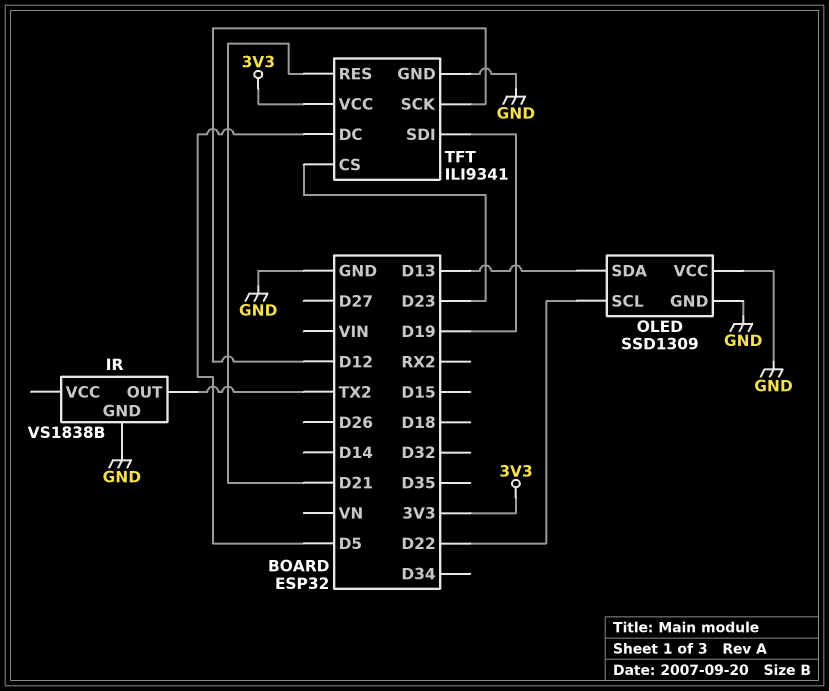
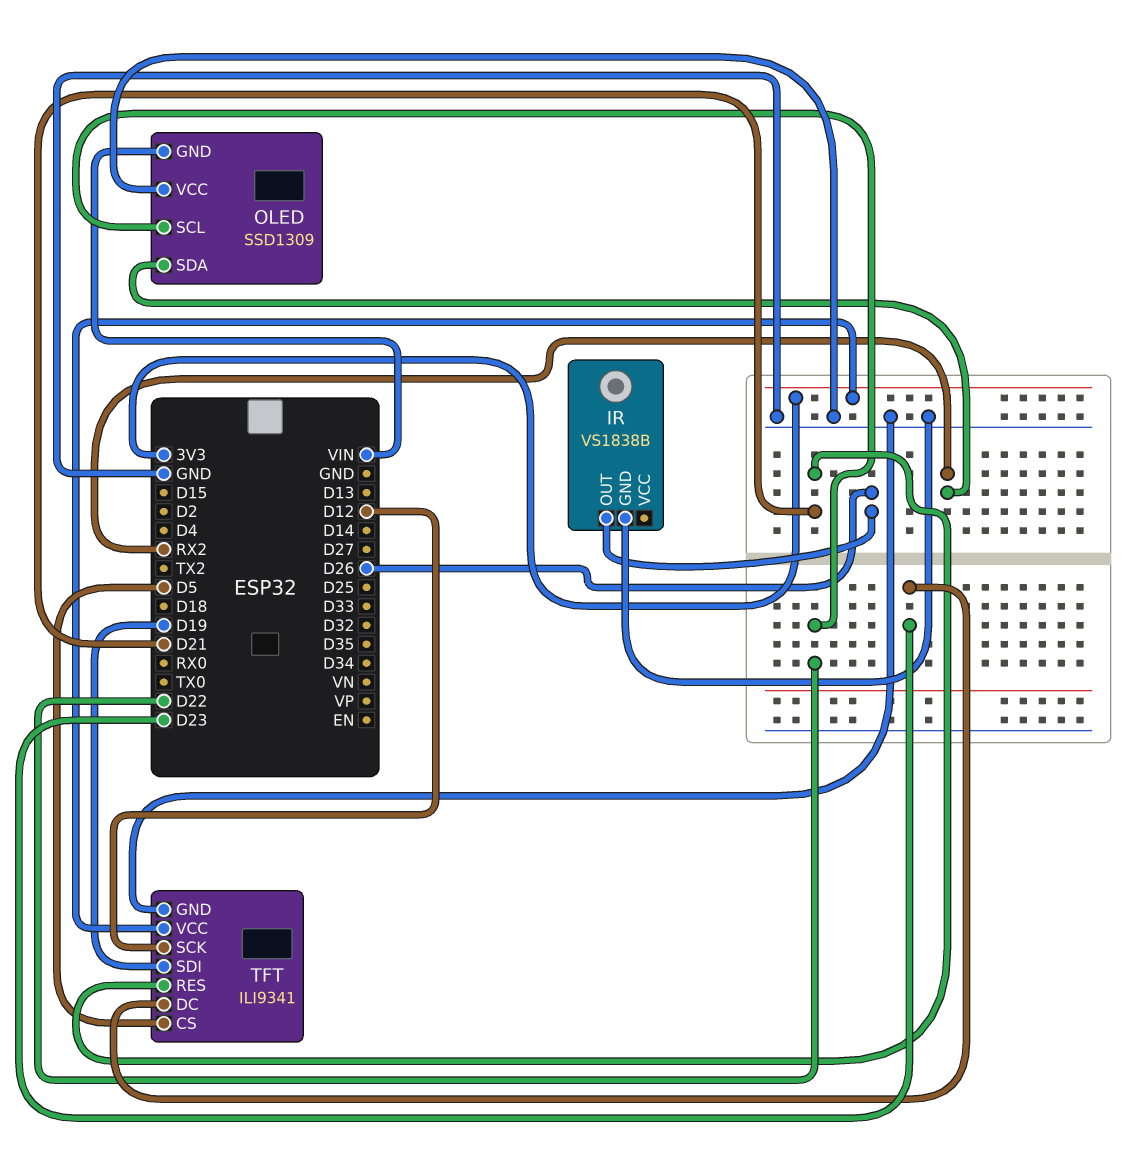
IR pin OUT: TX2 -> D26
OLED pin GND: GND -> VIN
OLED pin SDA: D13 -> RX2
TFT pin CS: D23 -> D5
TFT pin DC: D5 -> D23

